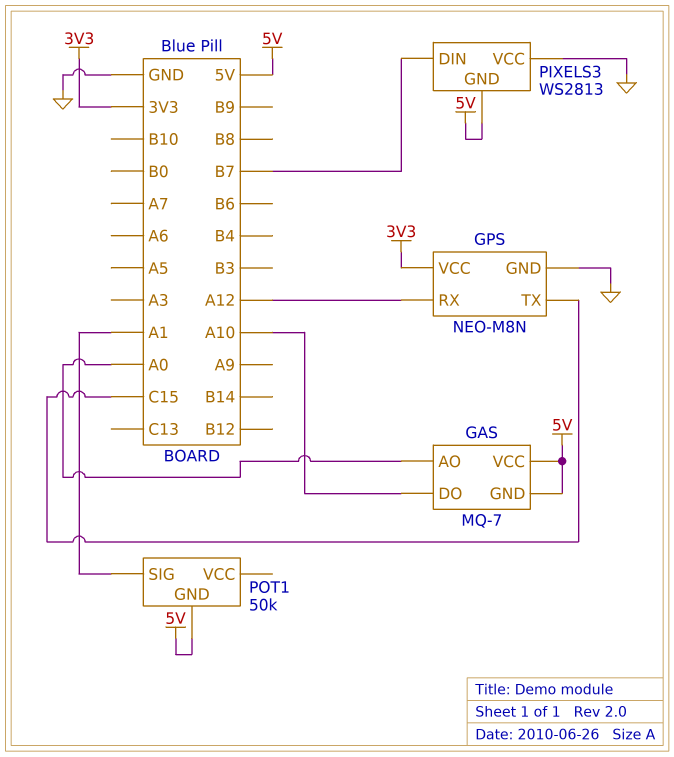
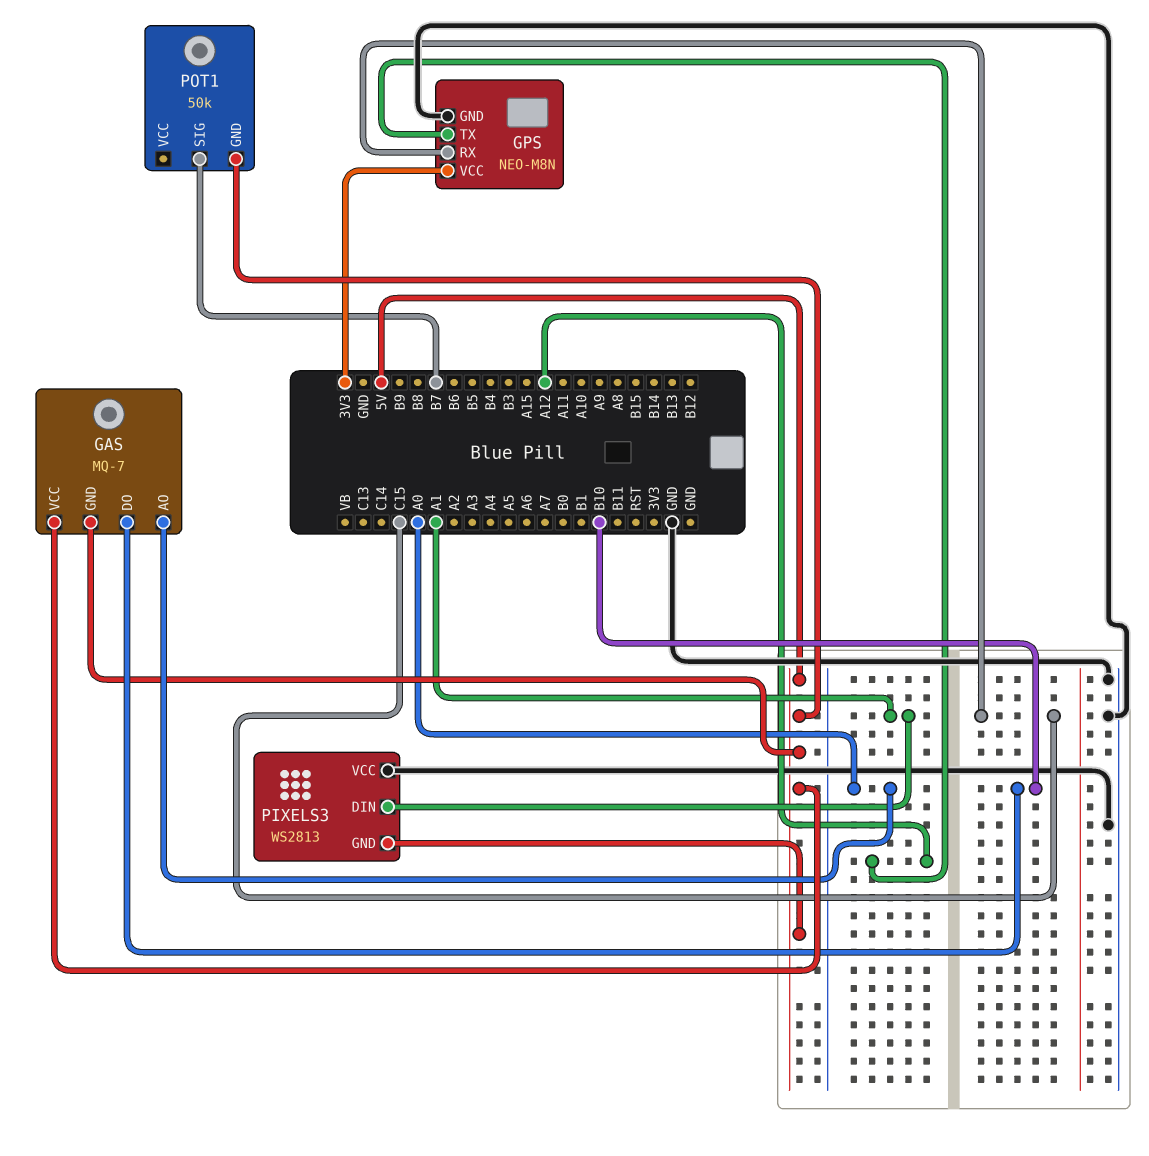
GAS pin DO: A10 -> B10
GPS pin RX: A12 -> C15
GPS pin TX: C15 -> A12
PIXELS3 pin DIN: B7 -> A1
POT1 pin SIG: A1 -> B7

